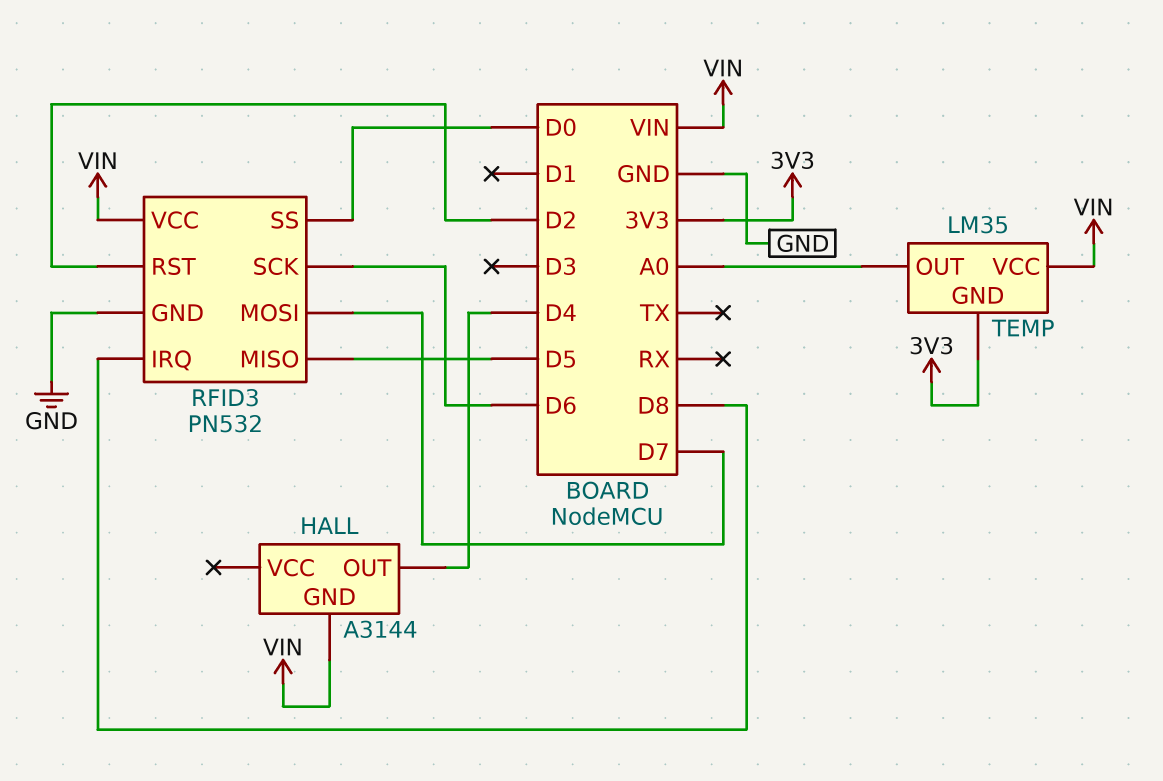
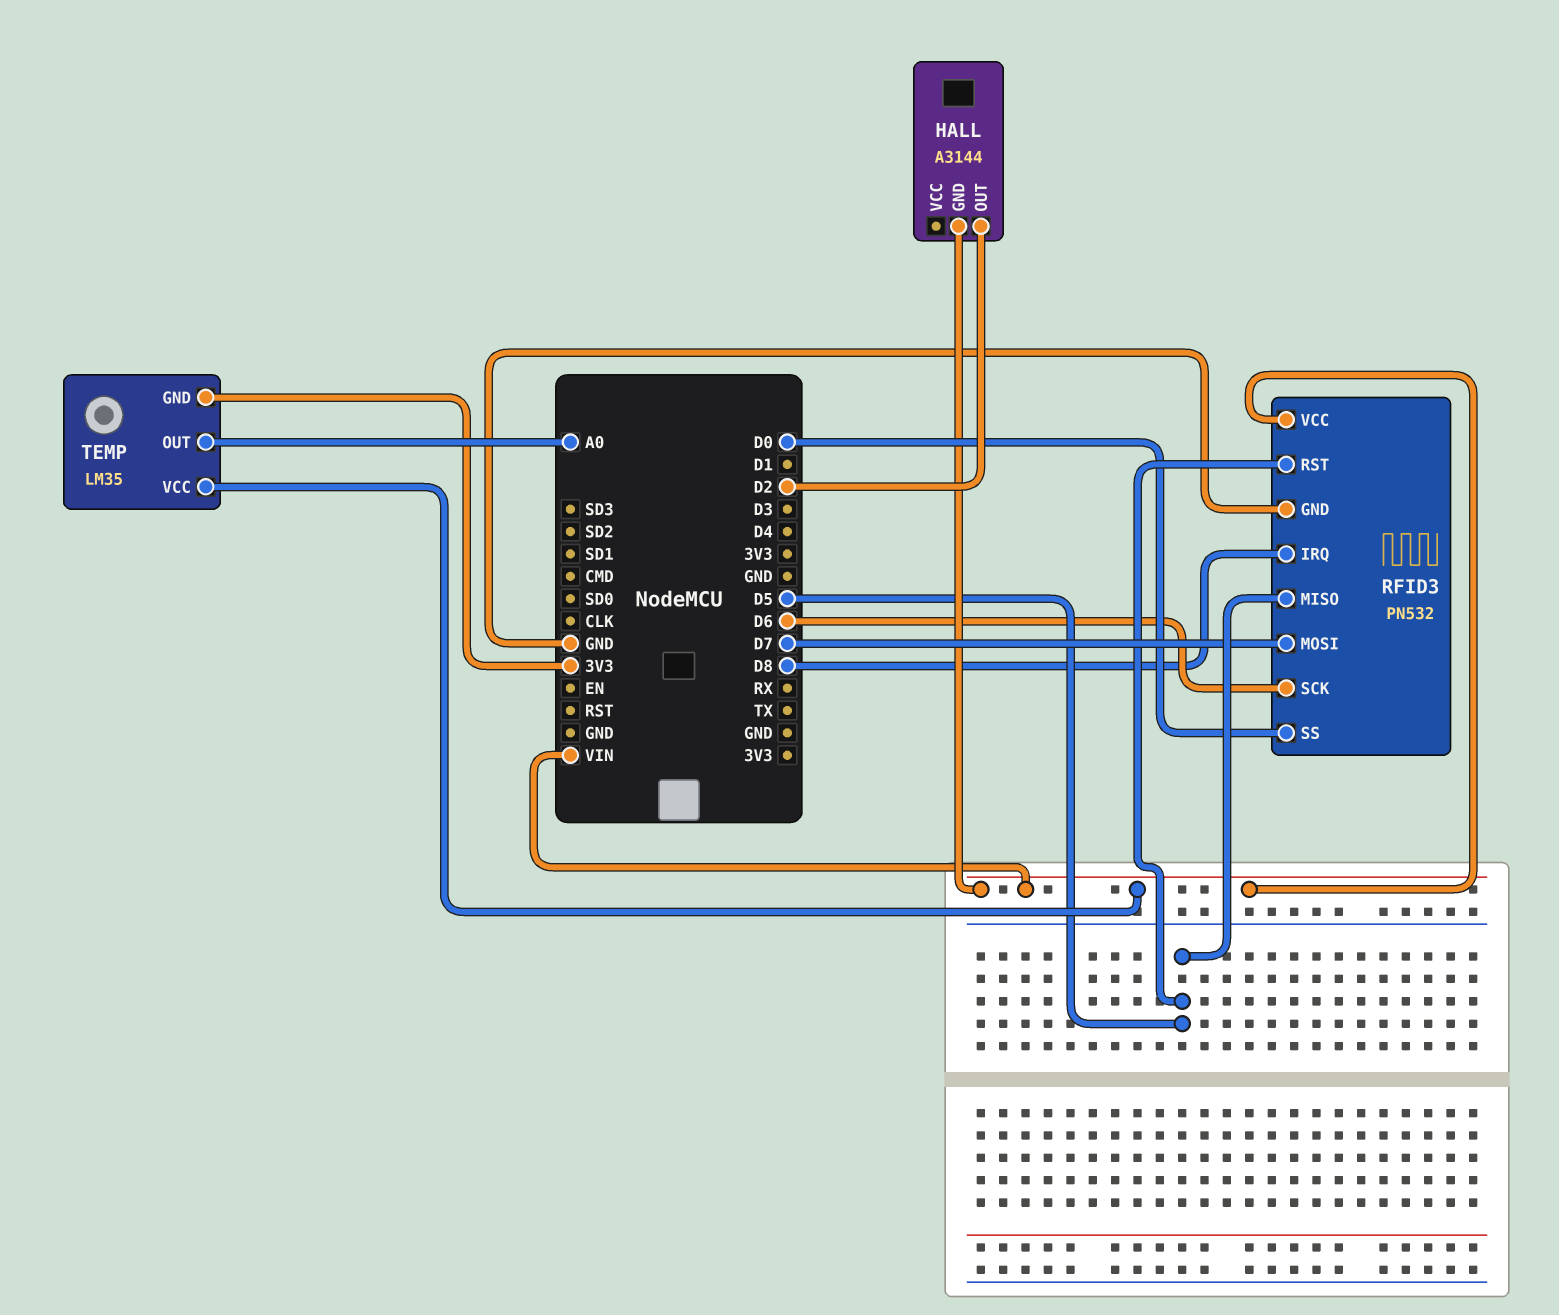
HALL pin OUT: D4 -> D2
RFID3 pin RST: D2 -> D5

